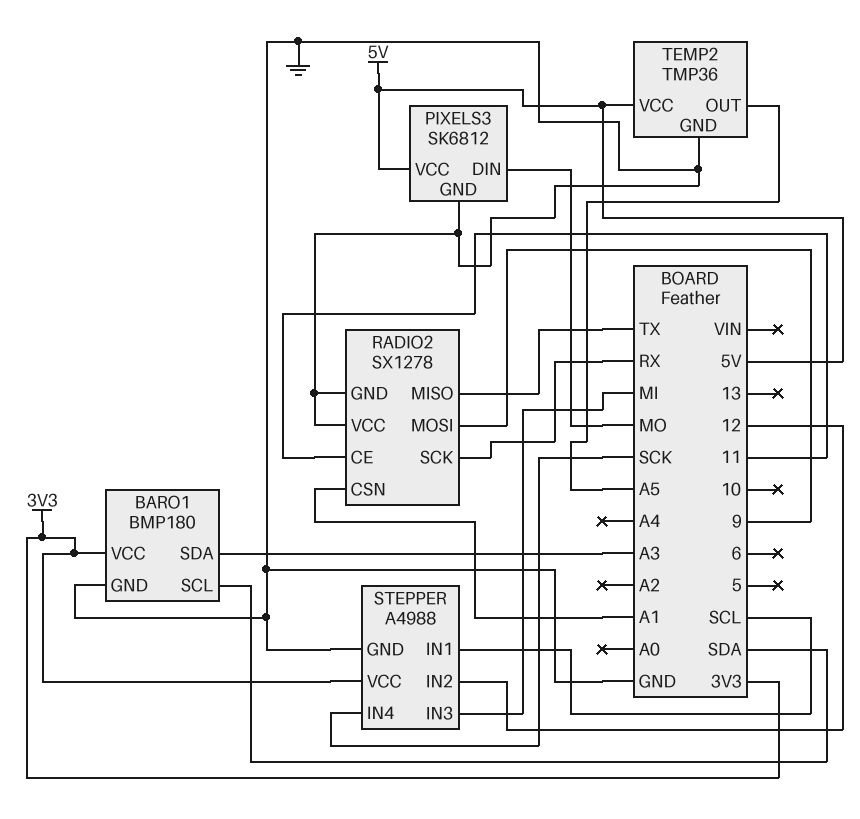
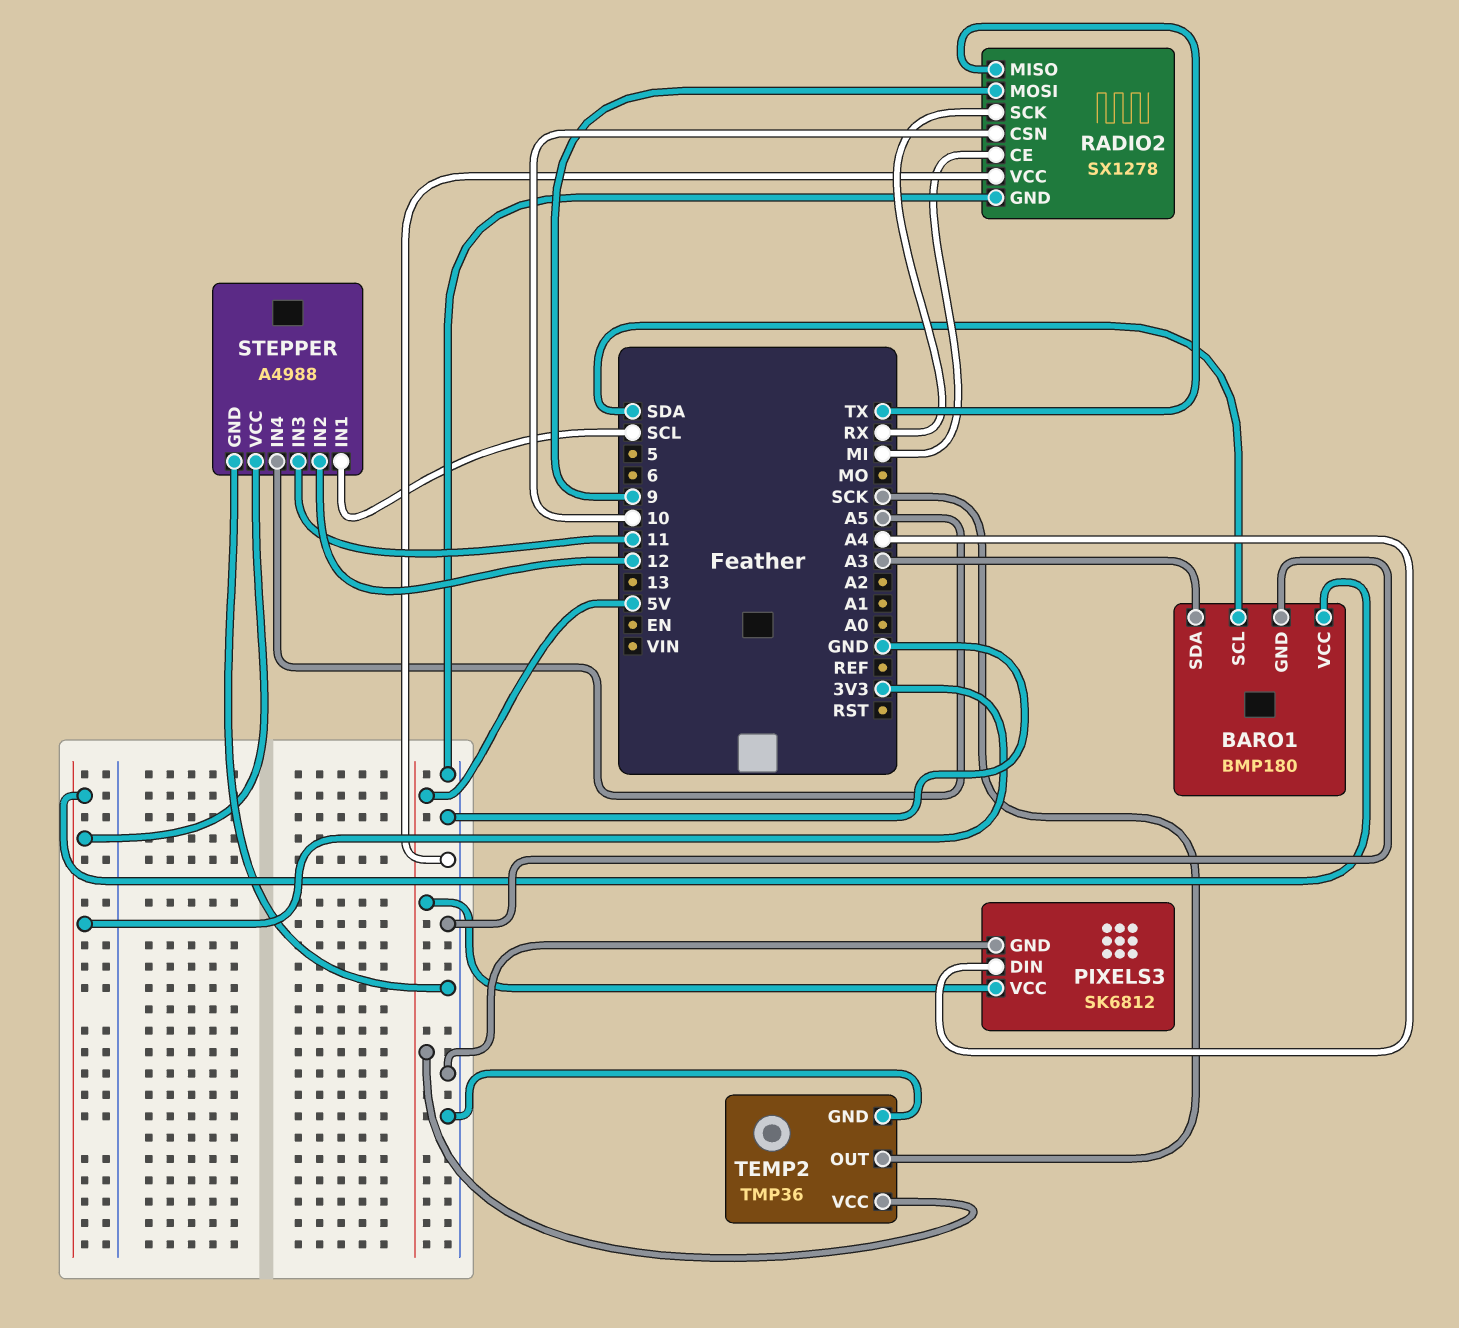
PIXELS3 pin DIN: MO -> A4
RADIO2 pin CE: 11 -> MI
RADIO2 pin CSN: A1 -> 10
STEPPER pin IN3: MI -> 11
STEPPER pin IN4: SCK -> A5
TEMP2 pin OUT: A5 -> SCK

